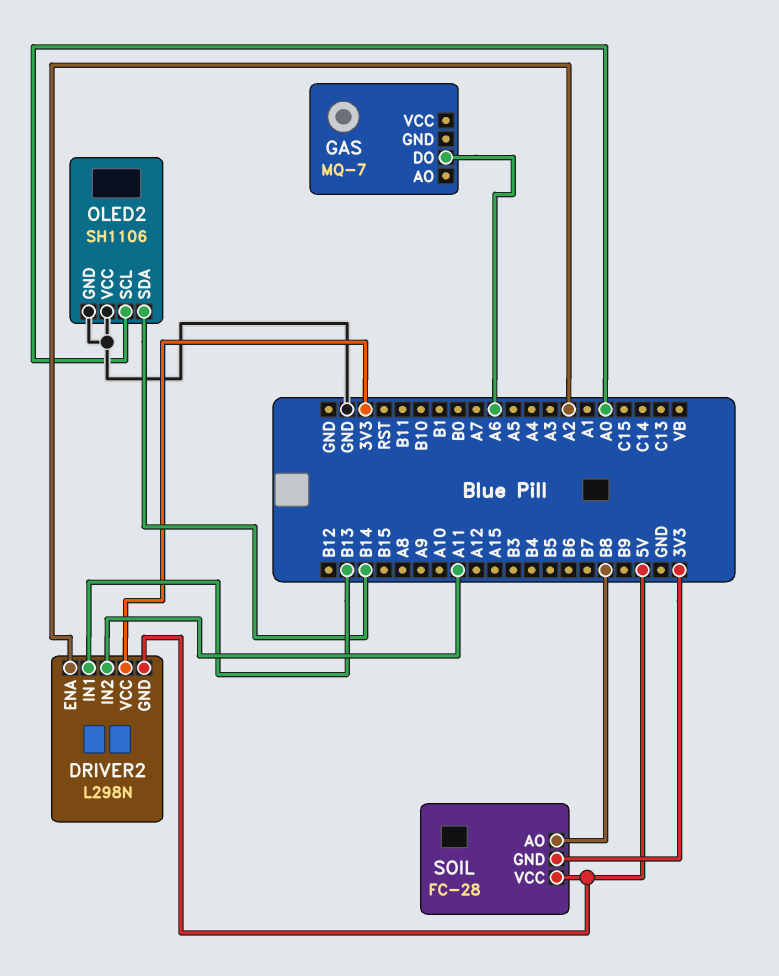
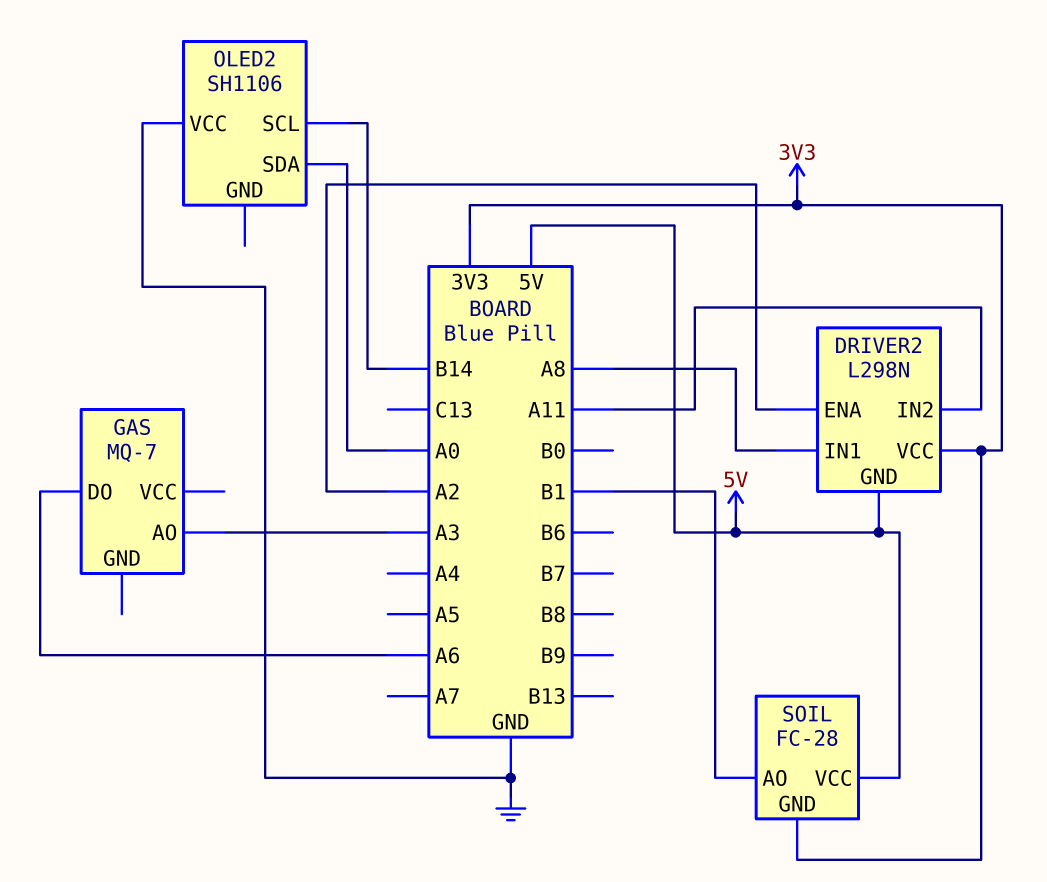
DRIVER2 pin IN1: B13 -> A8
GAS pin AO: none -> A3
OLED2 pin GND: GND -> none
OLED2 pin SCL: A0 -> B14
OLED2 pin SDA: B14 -> A0
SOIL pin AO: B8 -> B1

